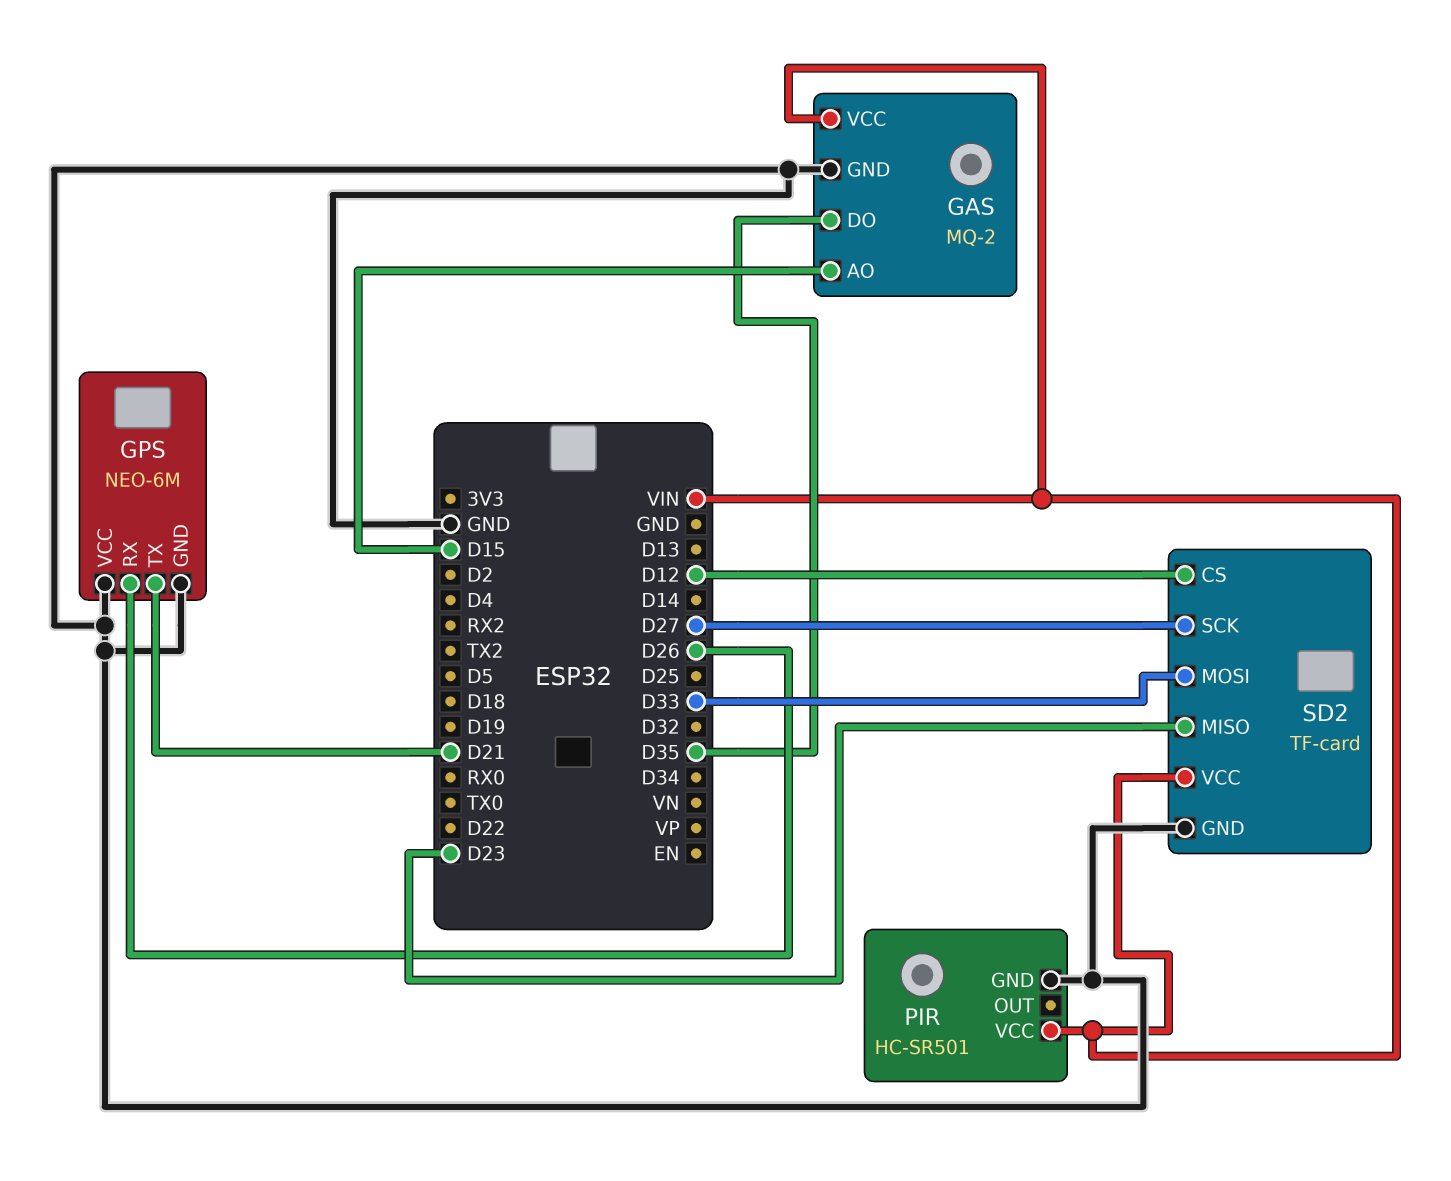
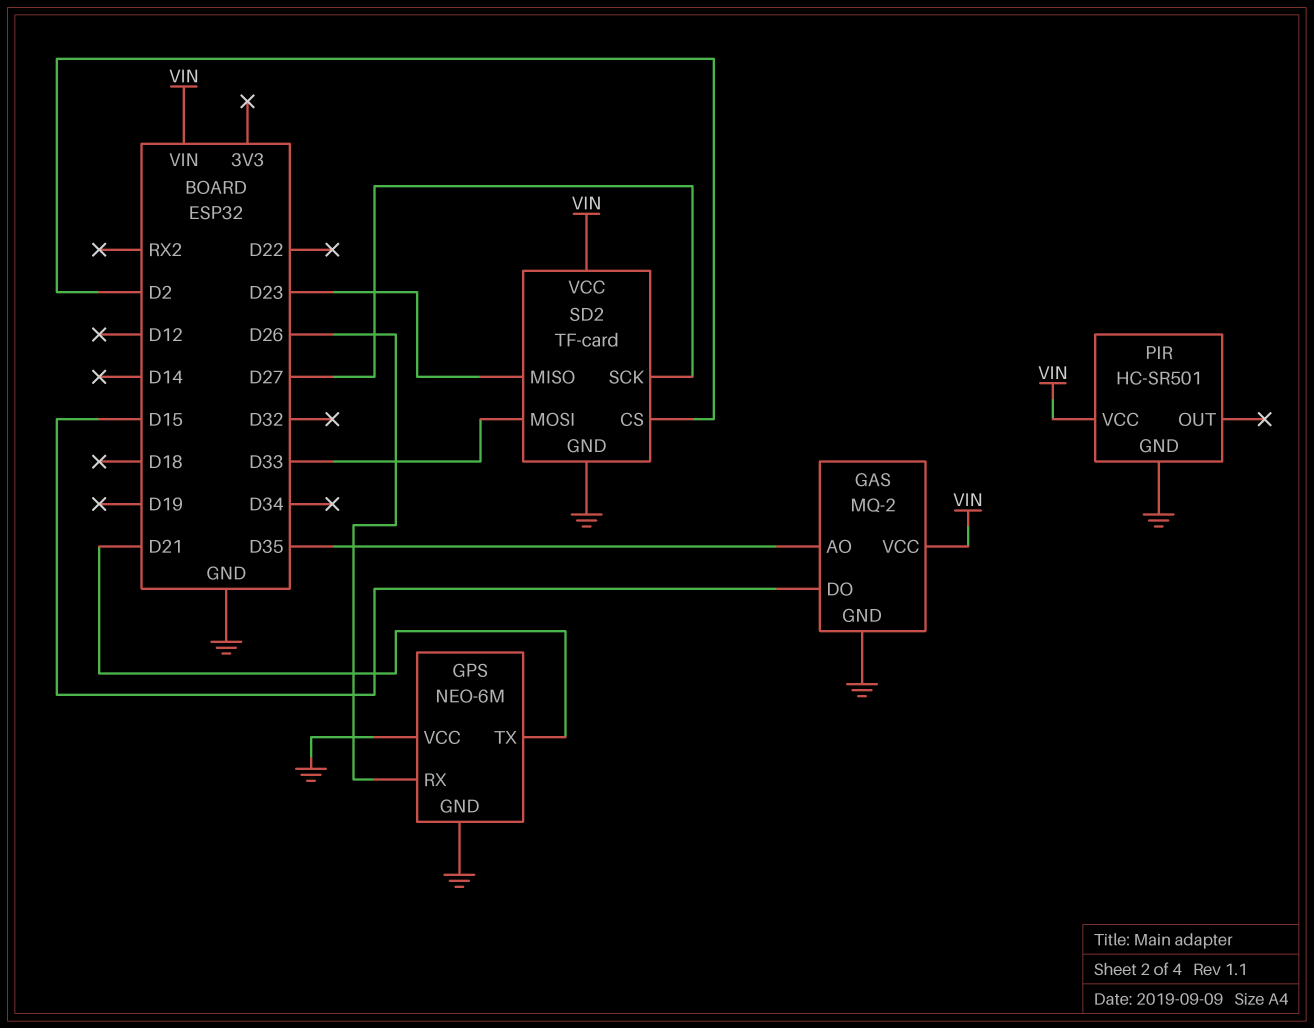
GAS pin AO: D15 -> D35
GAS pin DO: D35 -> D15
SD2 pin CS: D12 -> D2

